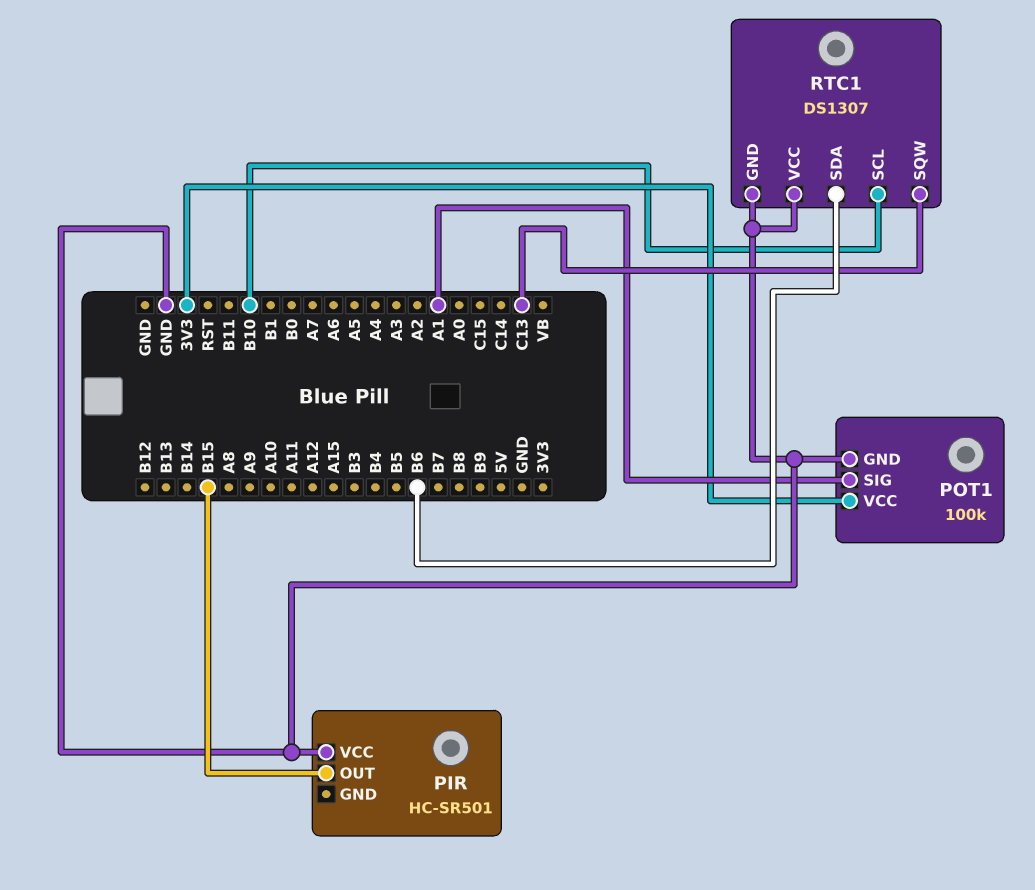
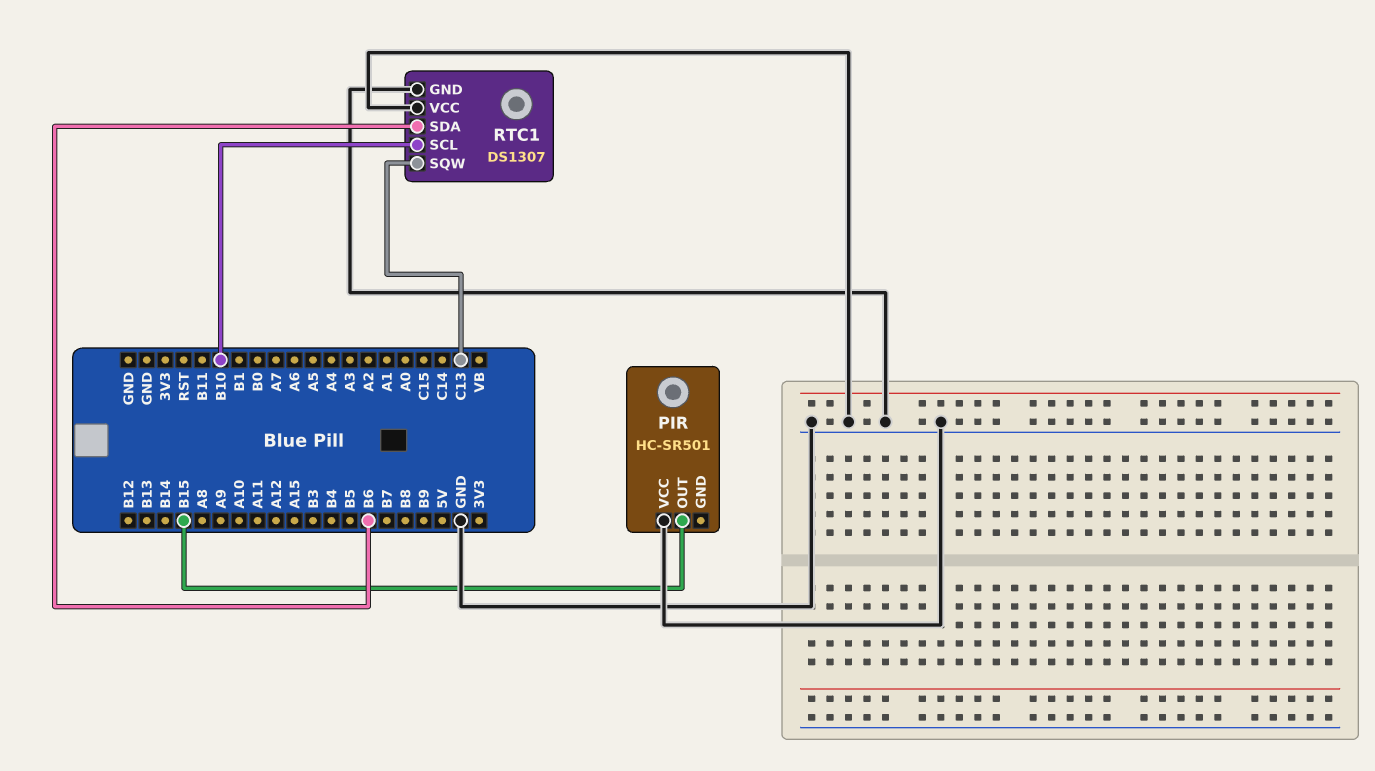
POT1: 100k -> none
POT1 pin GND: GND -> none
POT1 pin SIG: A1 -> none
POT1 pin VCC: 3V3 -> none

